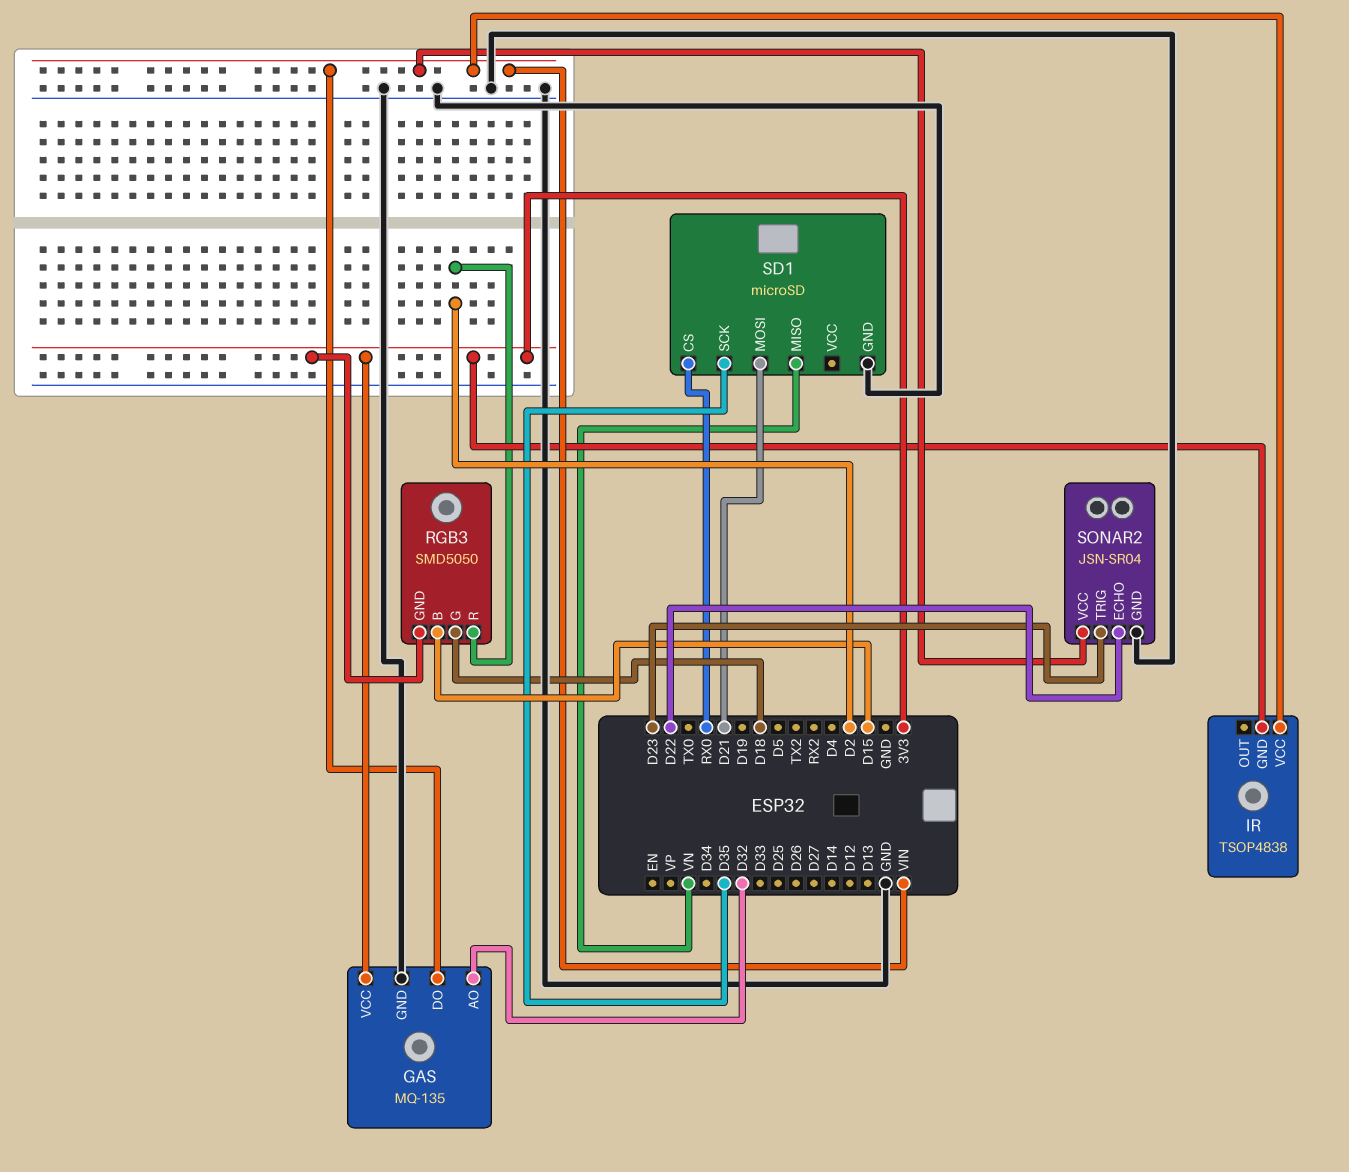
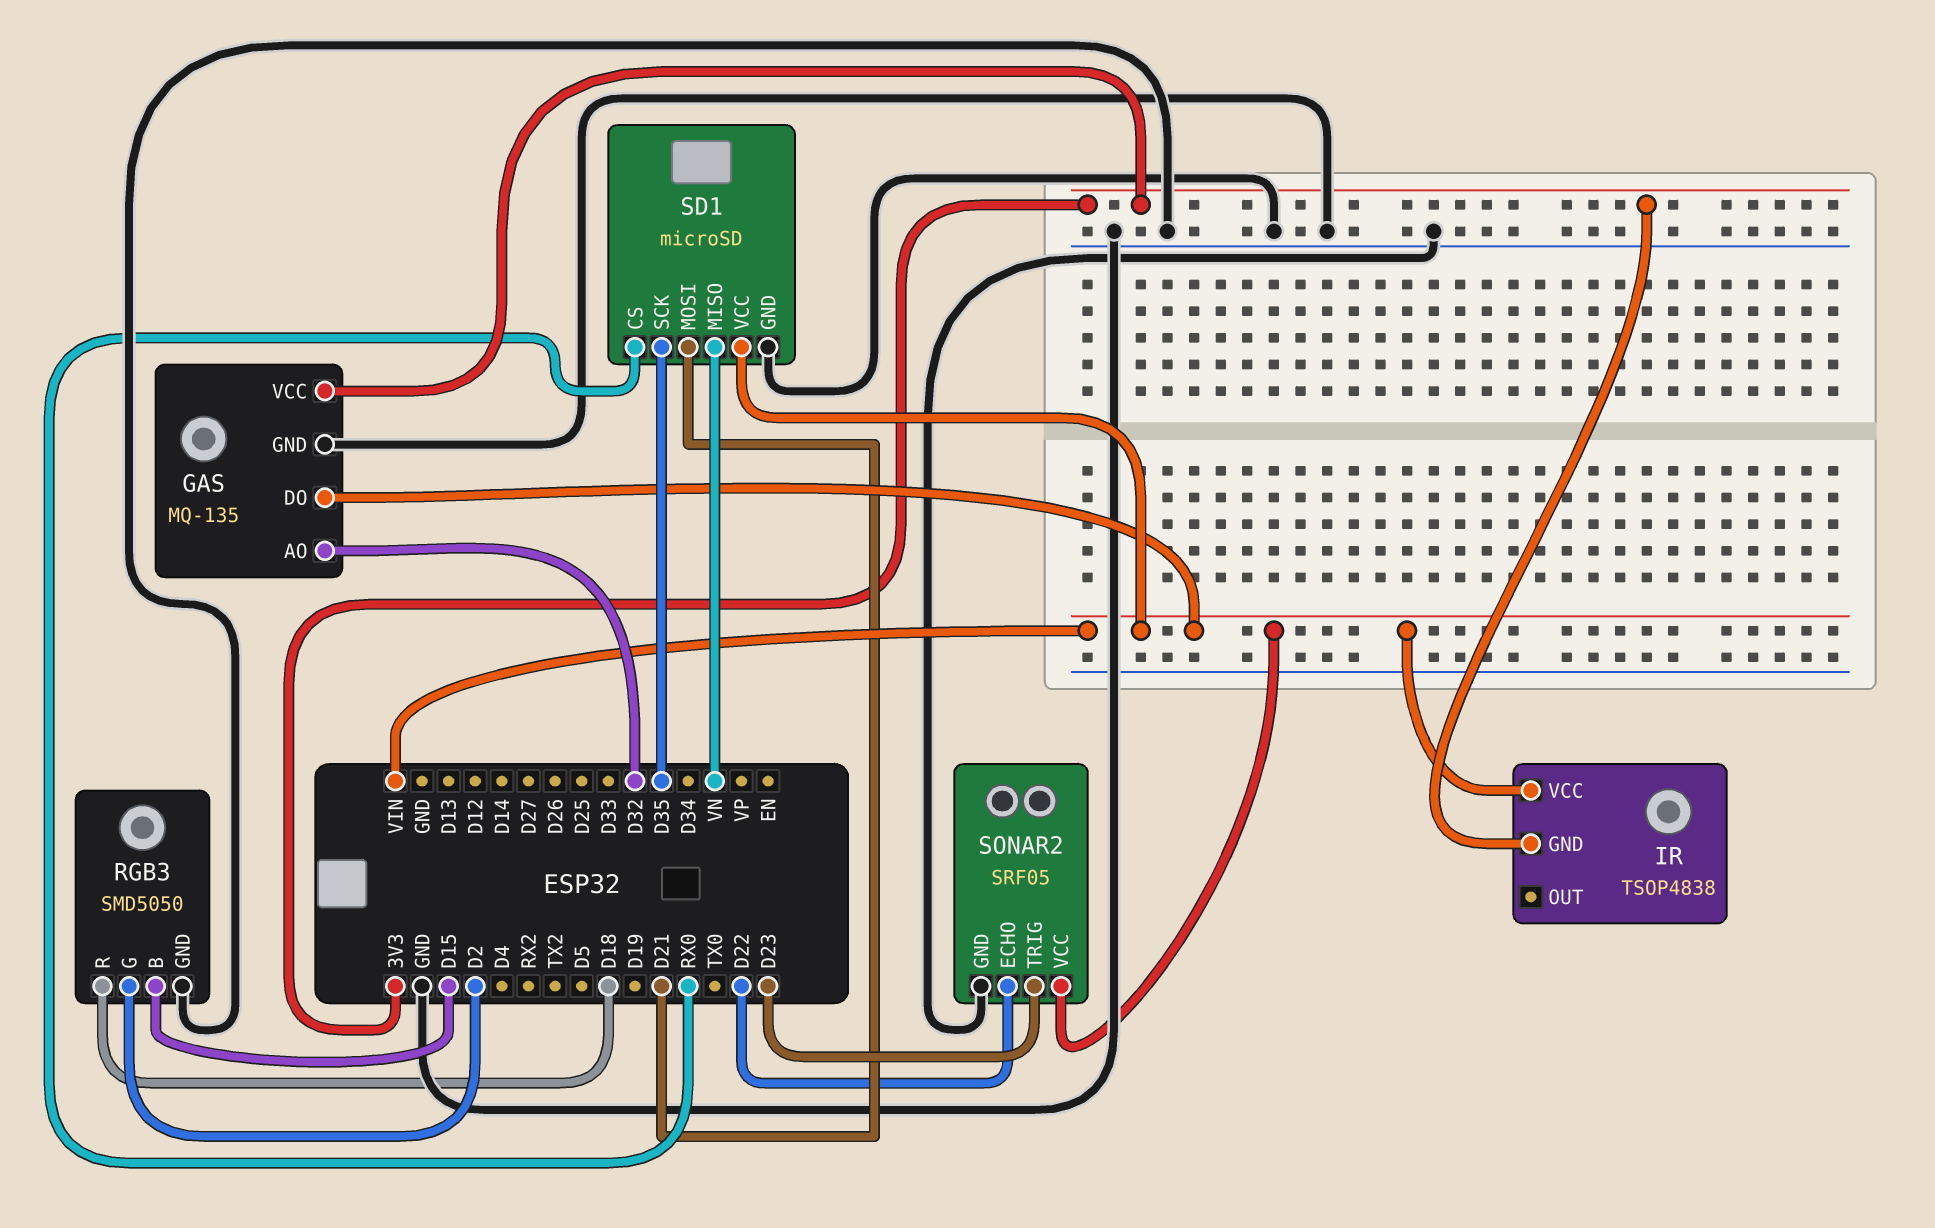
RGB3 pin G: D18 -> D2
RGB3 pin GND: 3V3 -> GND
RGB3 pin R: D2 -> D18
SD1 pin VCC: none -> VIN
SONAR2: JSN-SR04 -> SRF05

